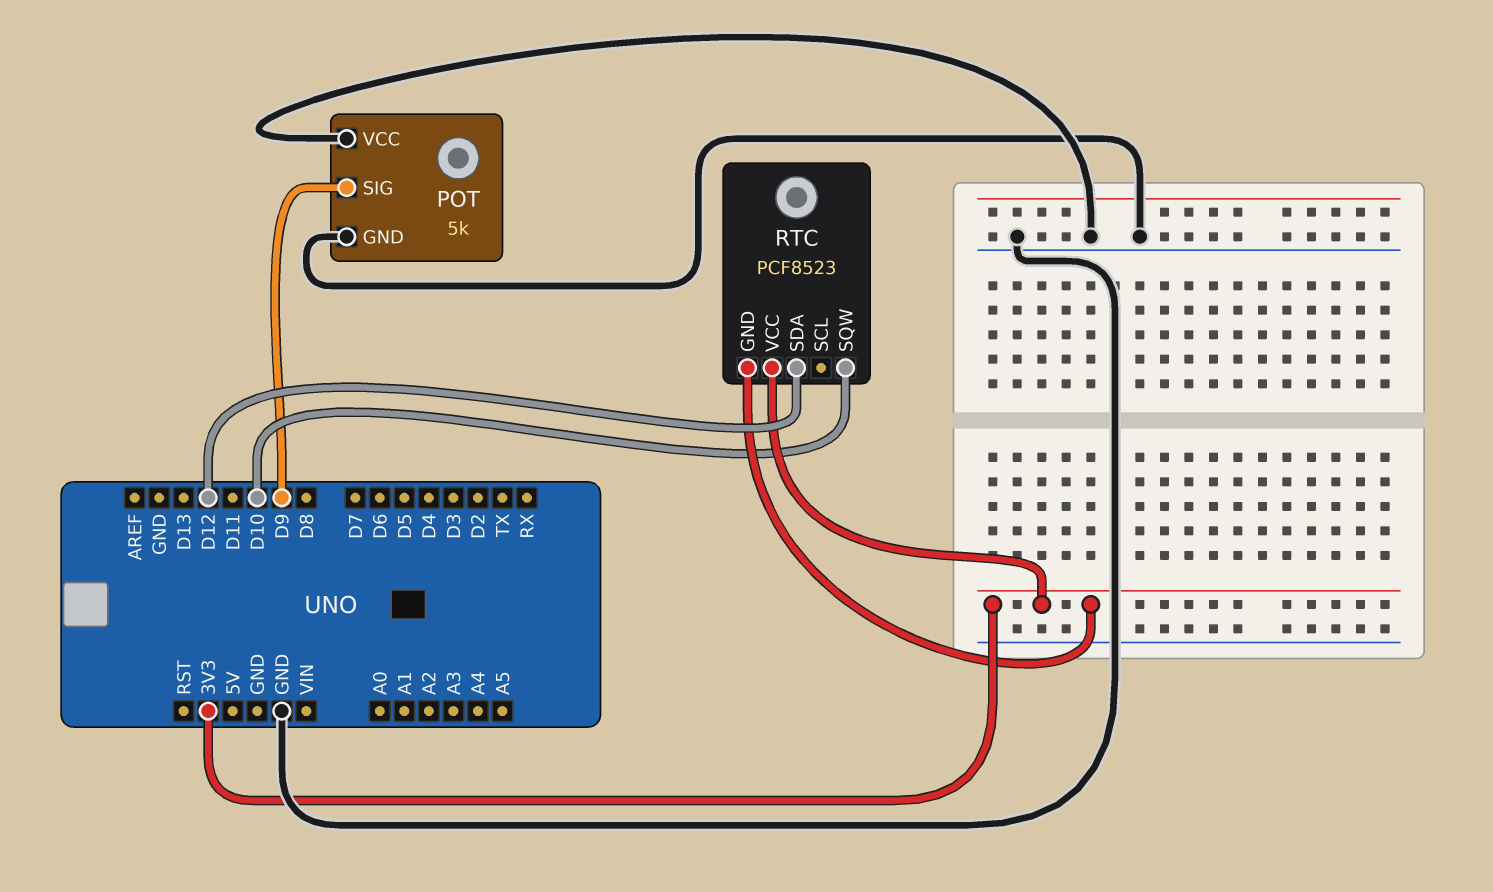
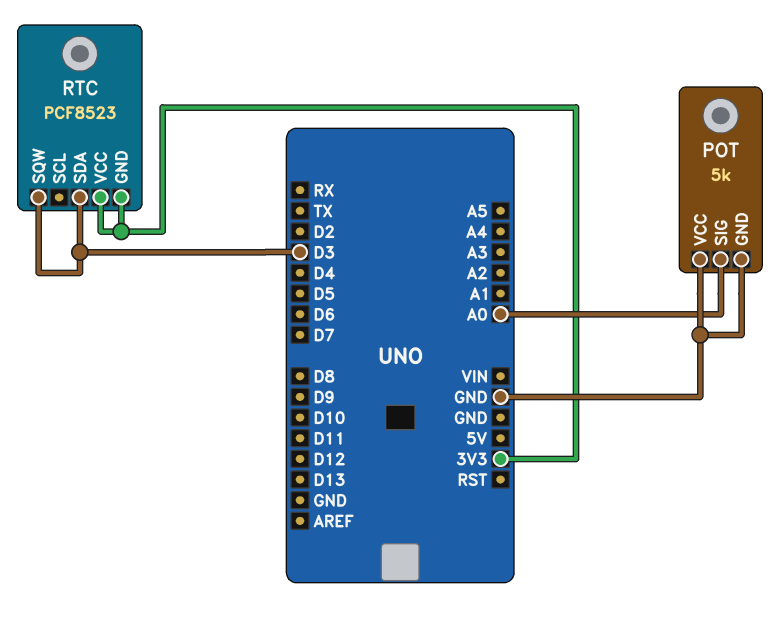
POT pin SIG: D9 -> A0
RTC pin SDA: D12 -> D3
RTC pin SQW: D10 -> D3

